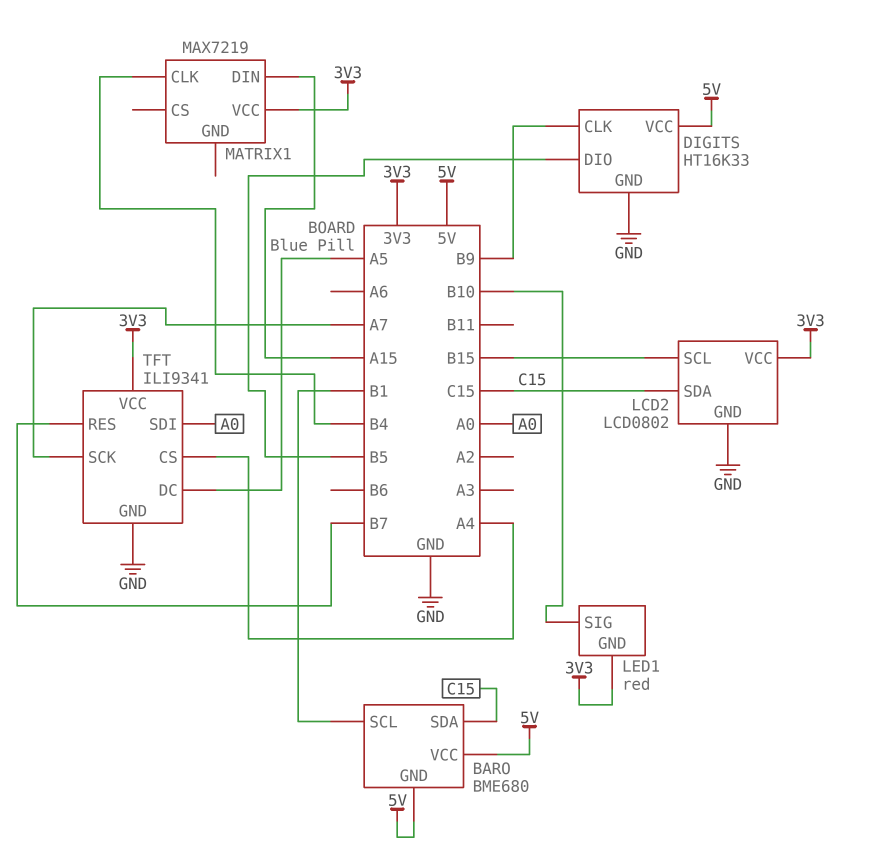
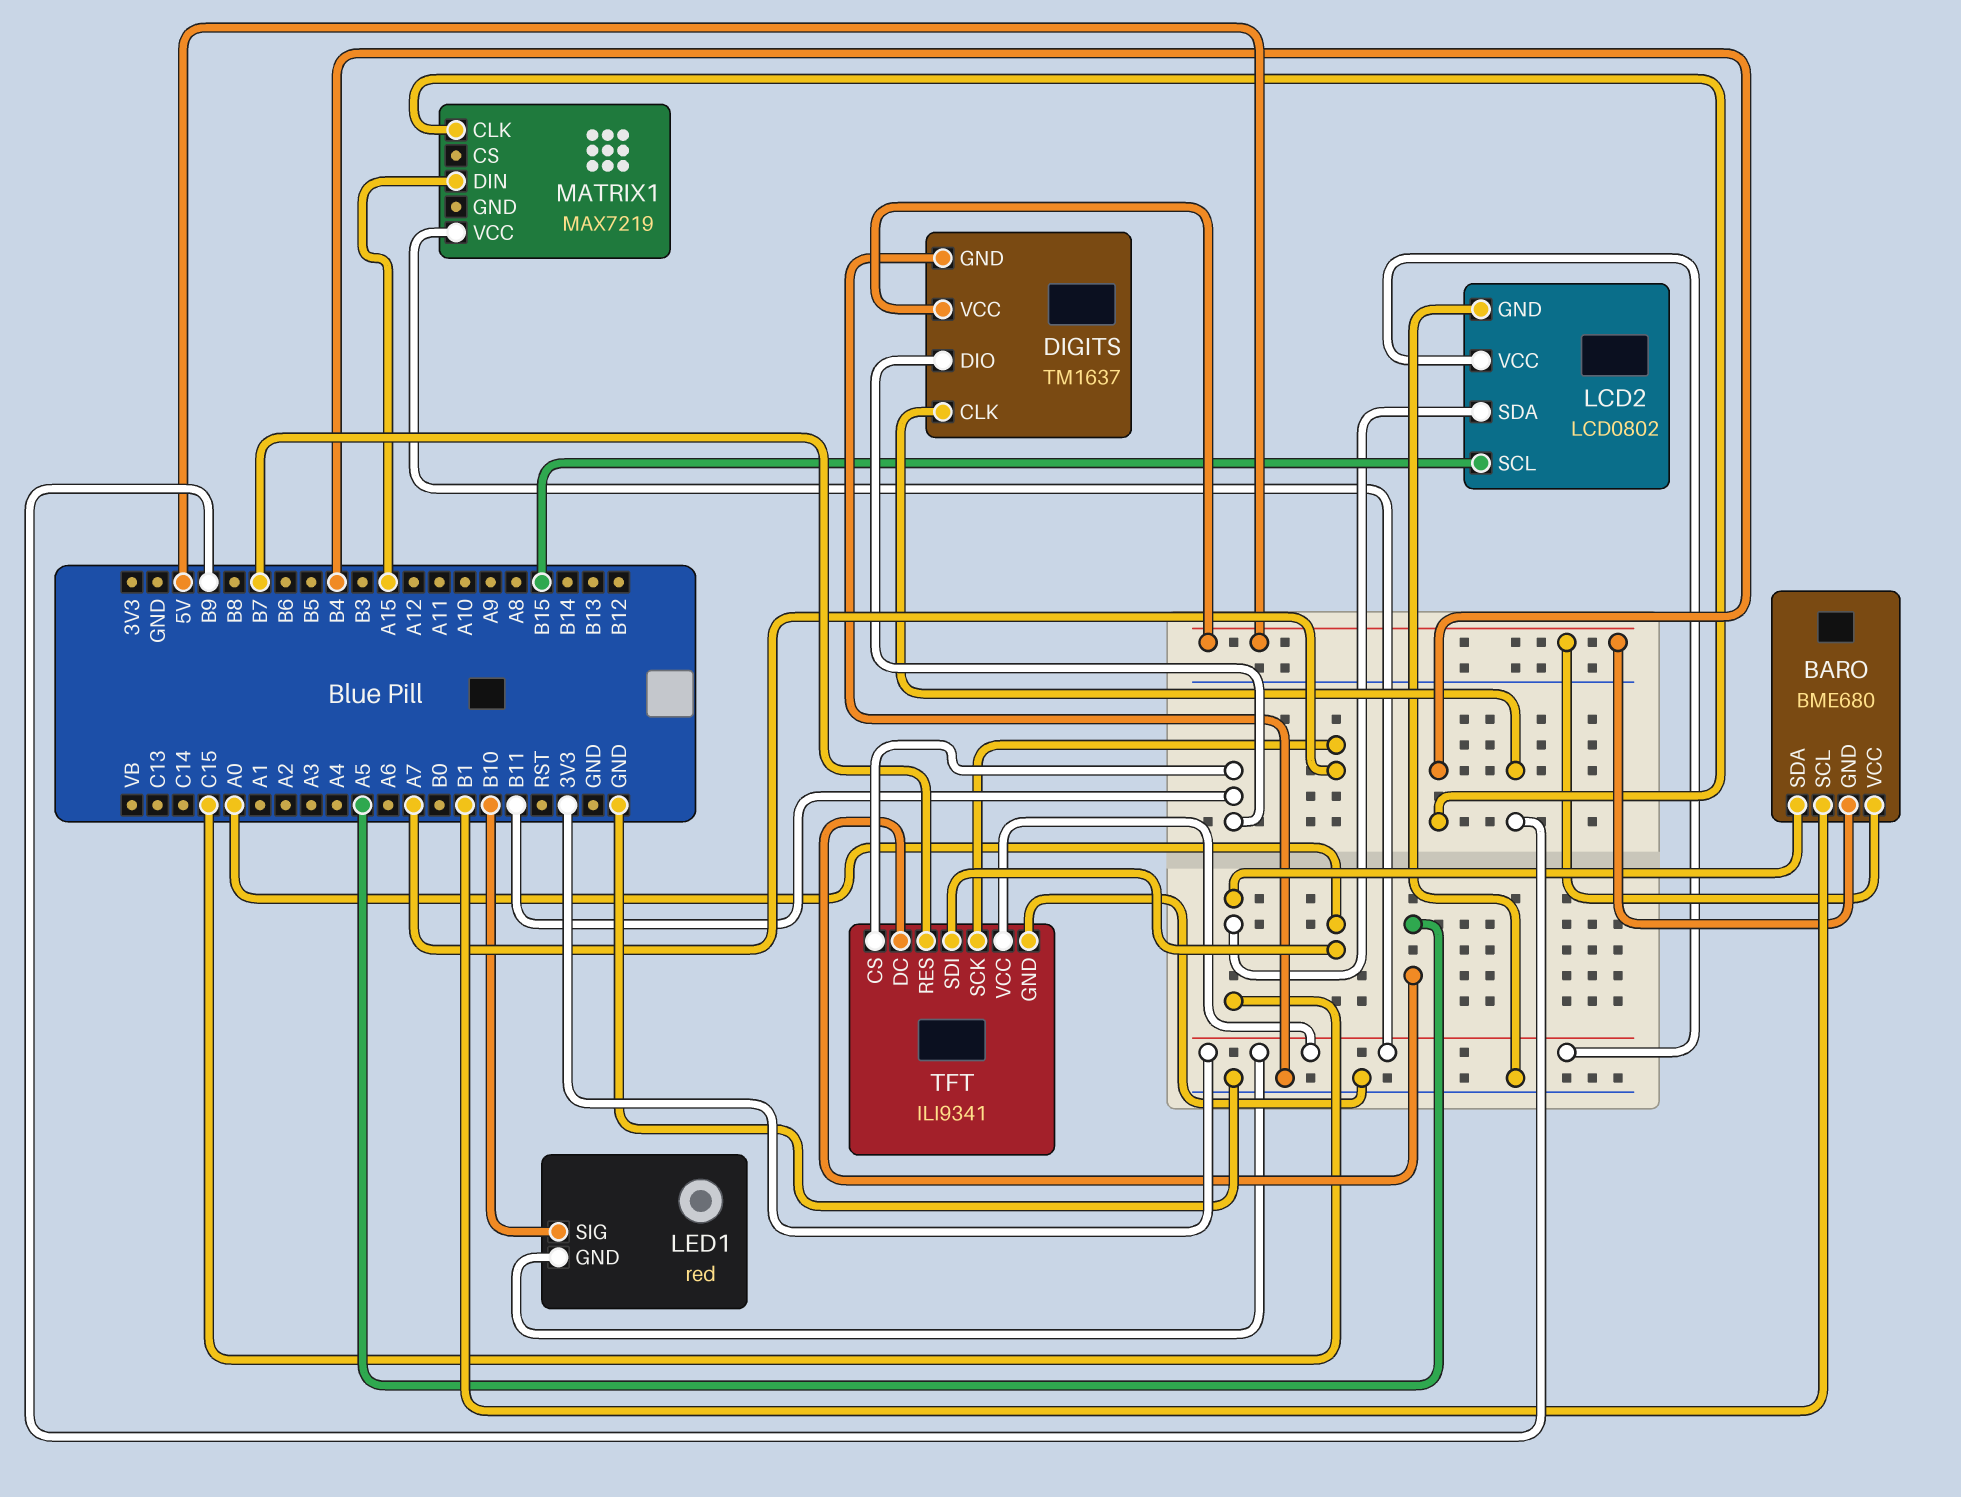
DIGITS: HT16K33 -> TM1637
DIGITS pin DIO: B5 -> B11
TFT pin CS: A4 -> B11

